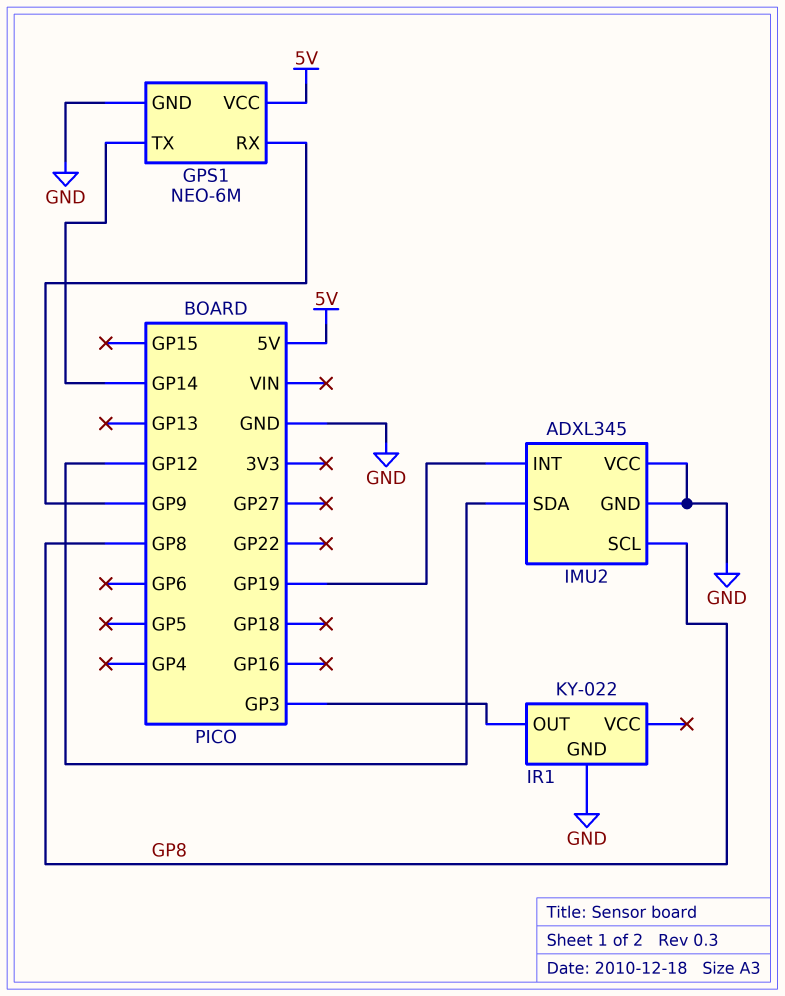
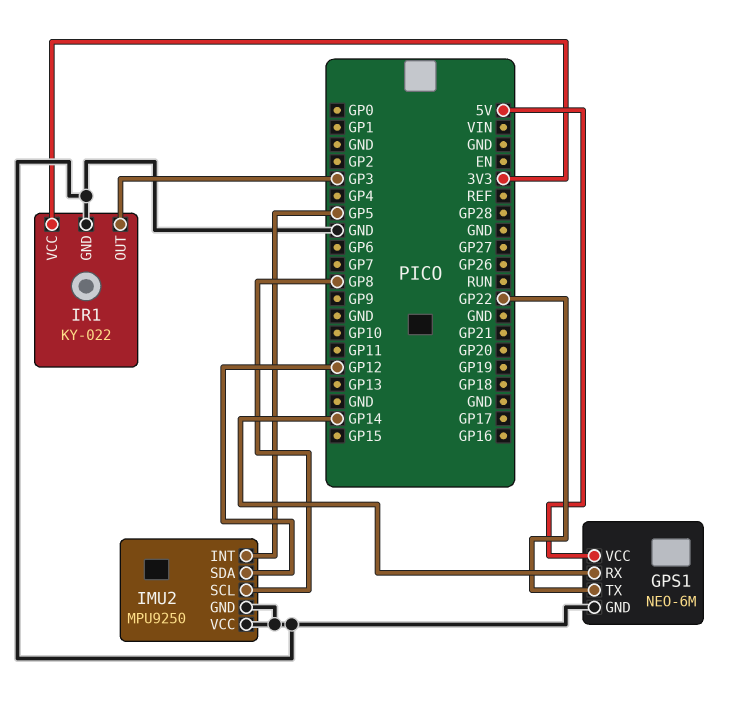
GPS1 pin RX: GP9 -> GP14
GPS1 pin TX: GP14 -> GP22
IMU2: ADXL345 -> MPU9250
IMU2 pin INT: GP19 -> GP5
IR1 pin VCC: none -> 3V3

